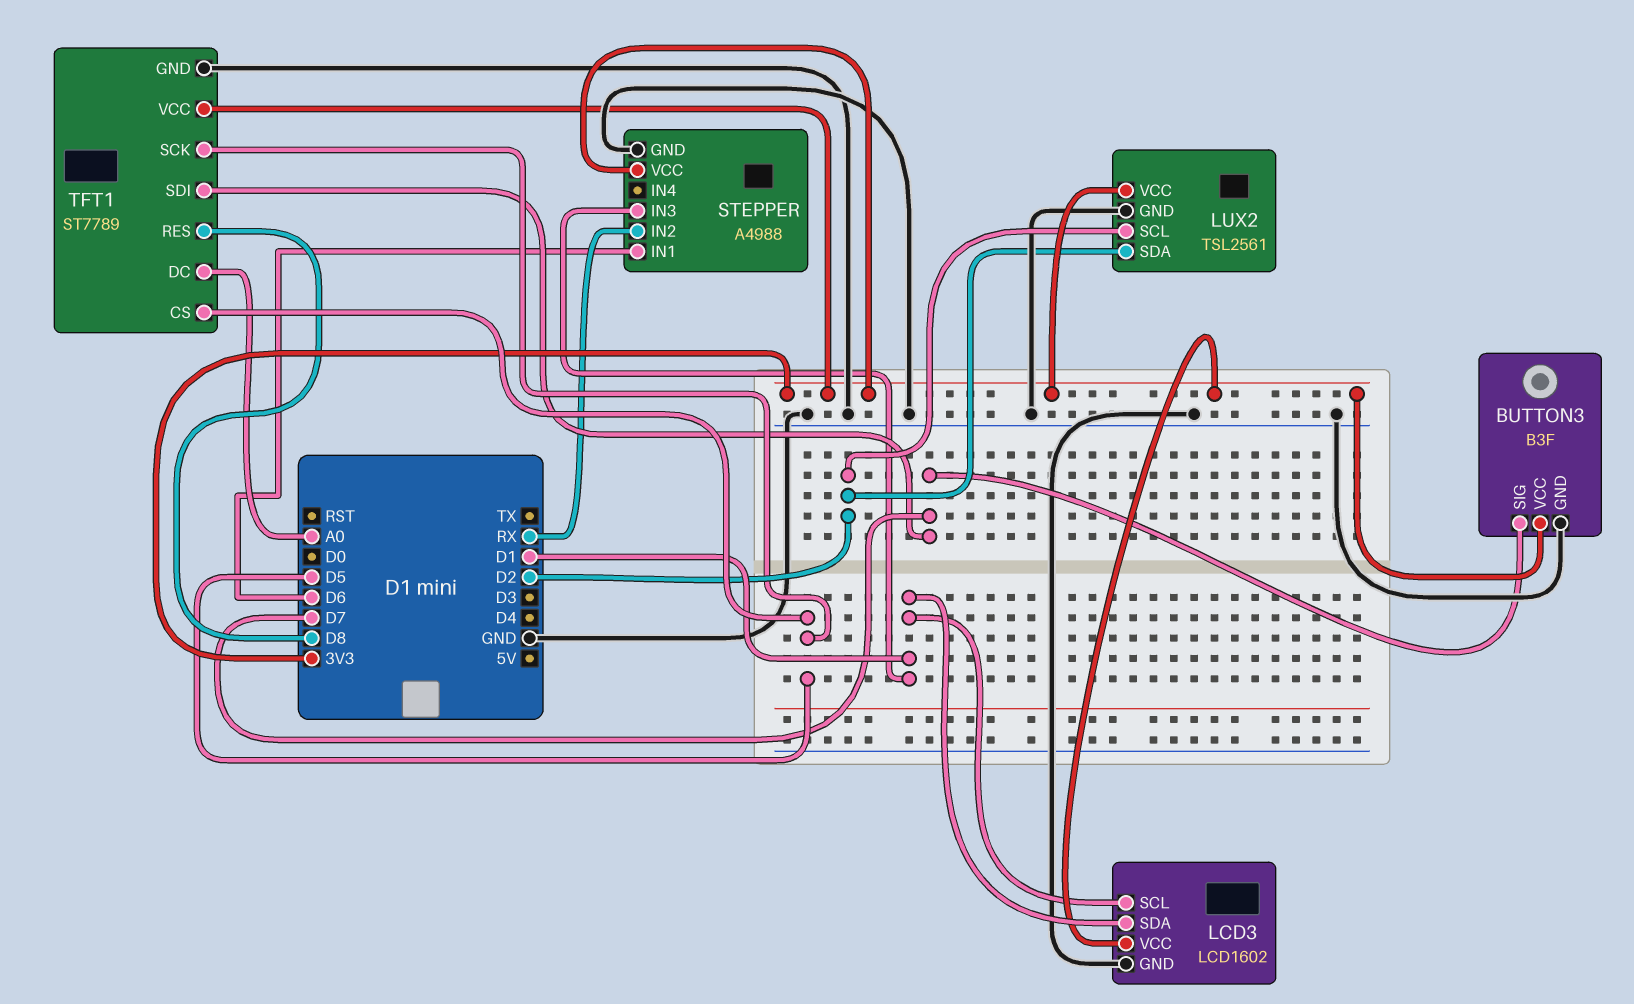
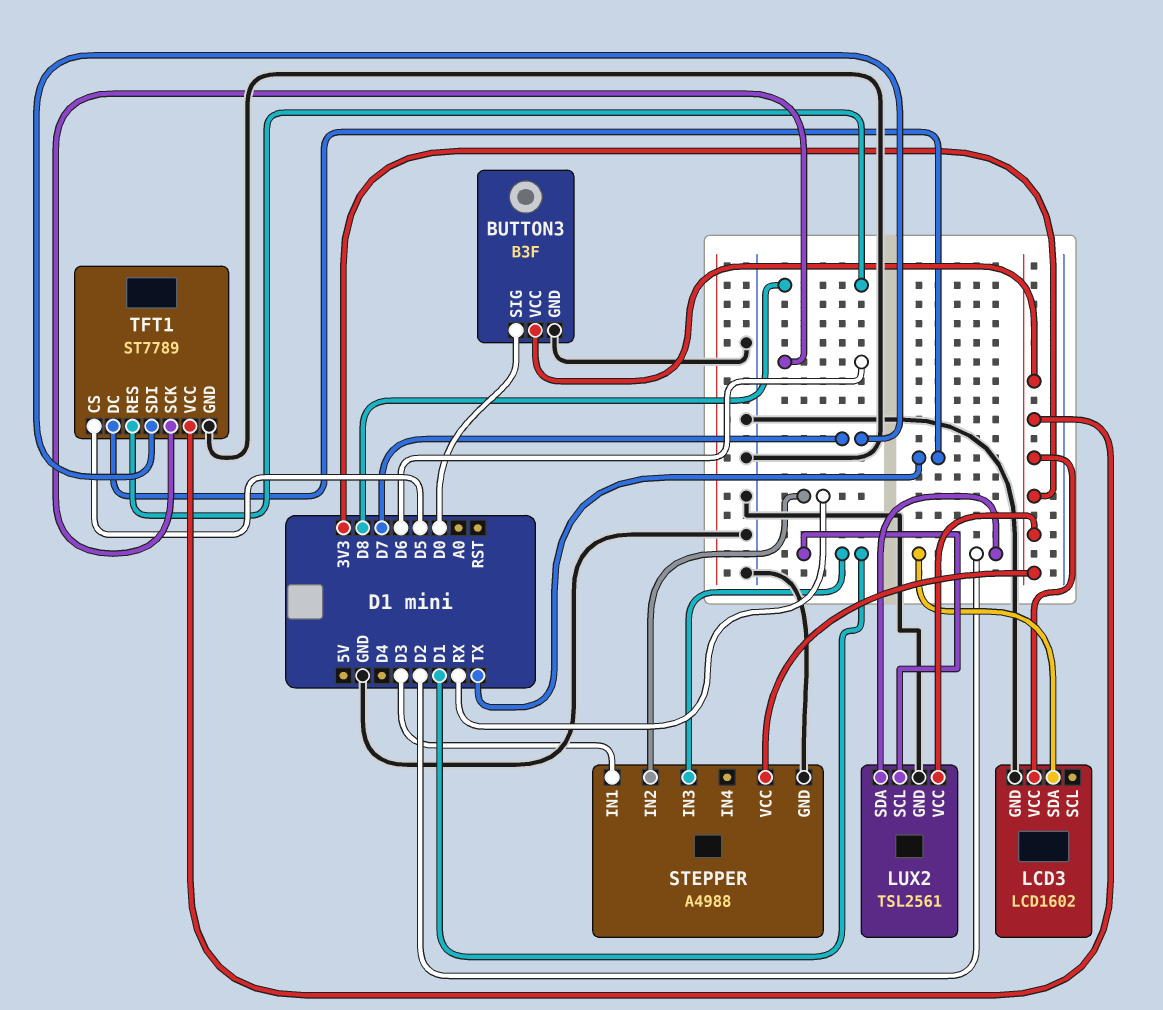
BUTTON3 pin SIG: D7 -> D0
LCD3 pin SCL: D1 -> none
LCD3 pin SDA: D1 -> D2
LUX2 pin SCL: D2 -> D1
STEPPER pin IN1: D6 -> D3
TFT1 pin DC: A0 -> TX
TFT1 pin SCK: D5 -> D6

